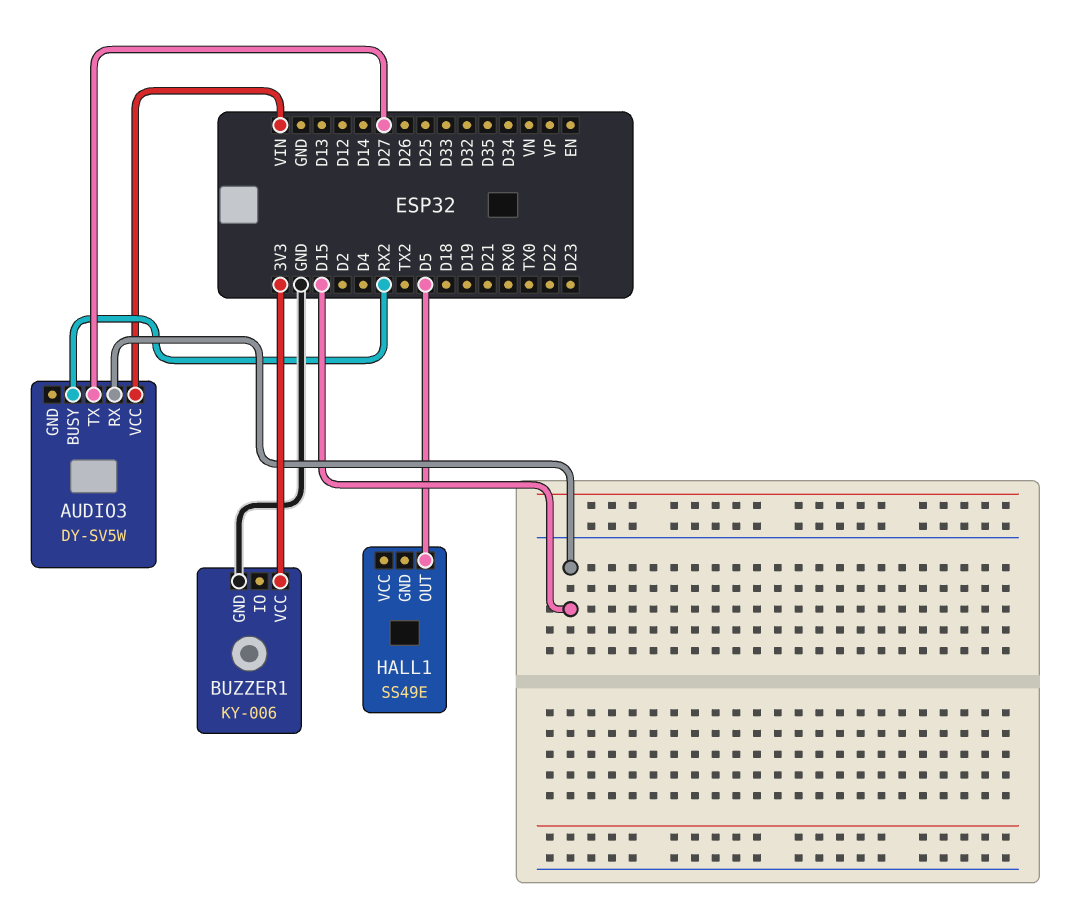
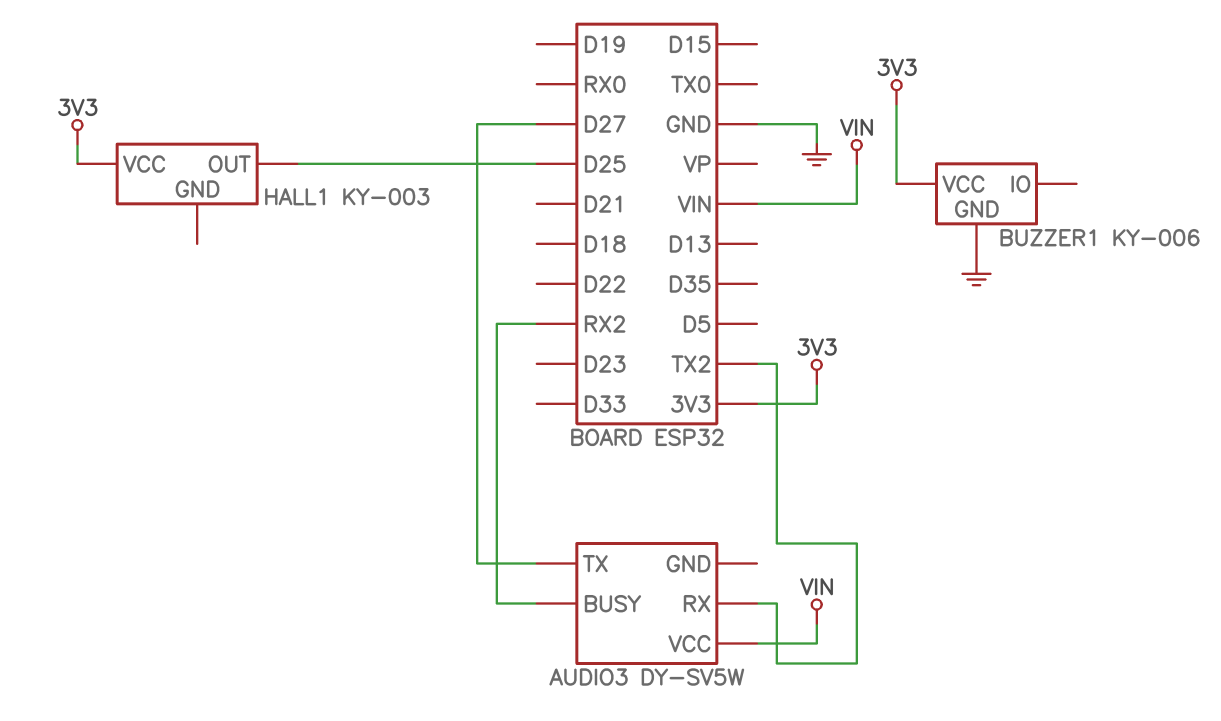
AUDIO3 pin RX: D15 -> TX2
HALL1: SS49E -> KY-003
HALL1 pin OUT: D5 -> D25
HALL1 pin VCC: none -> 3V3

